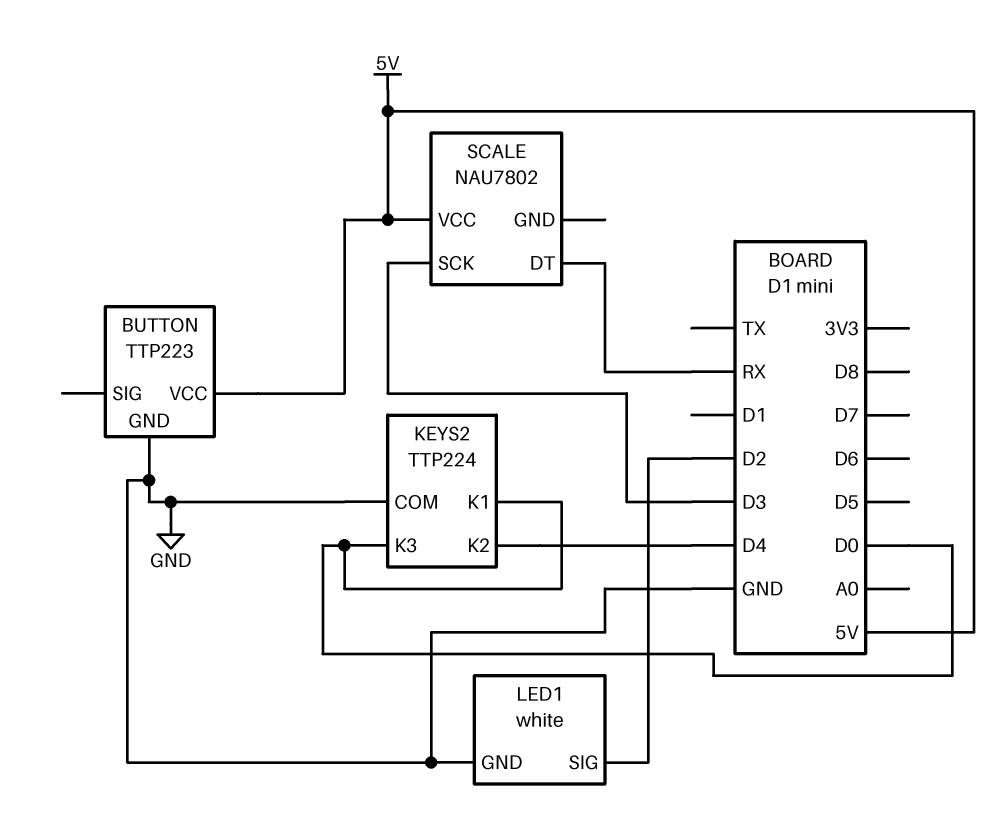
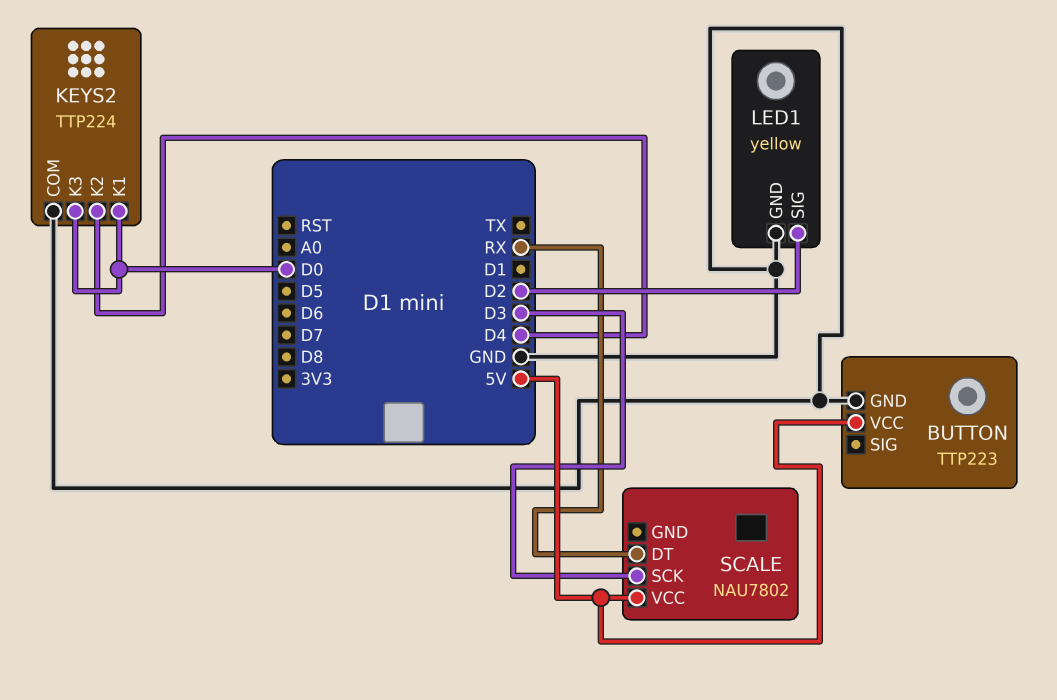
LED1: white -> yellow

